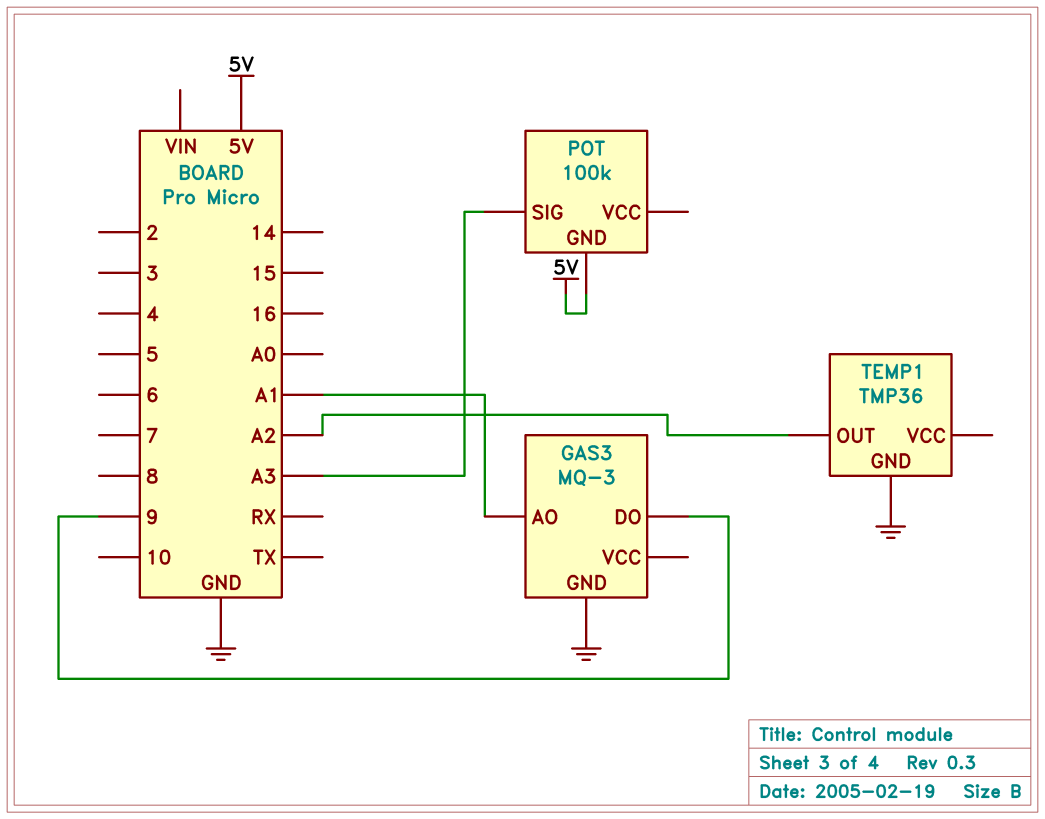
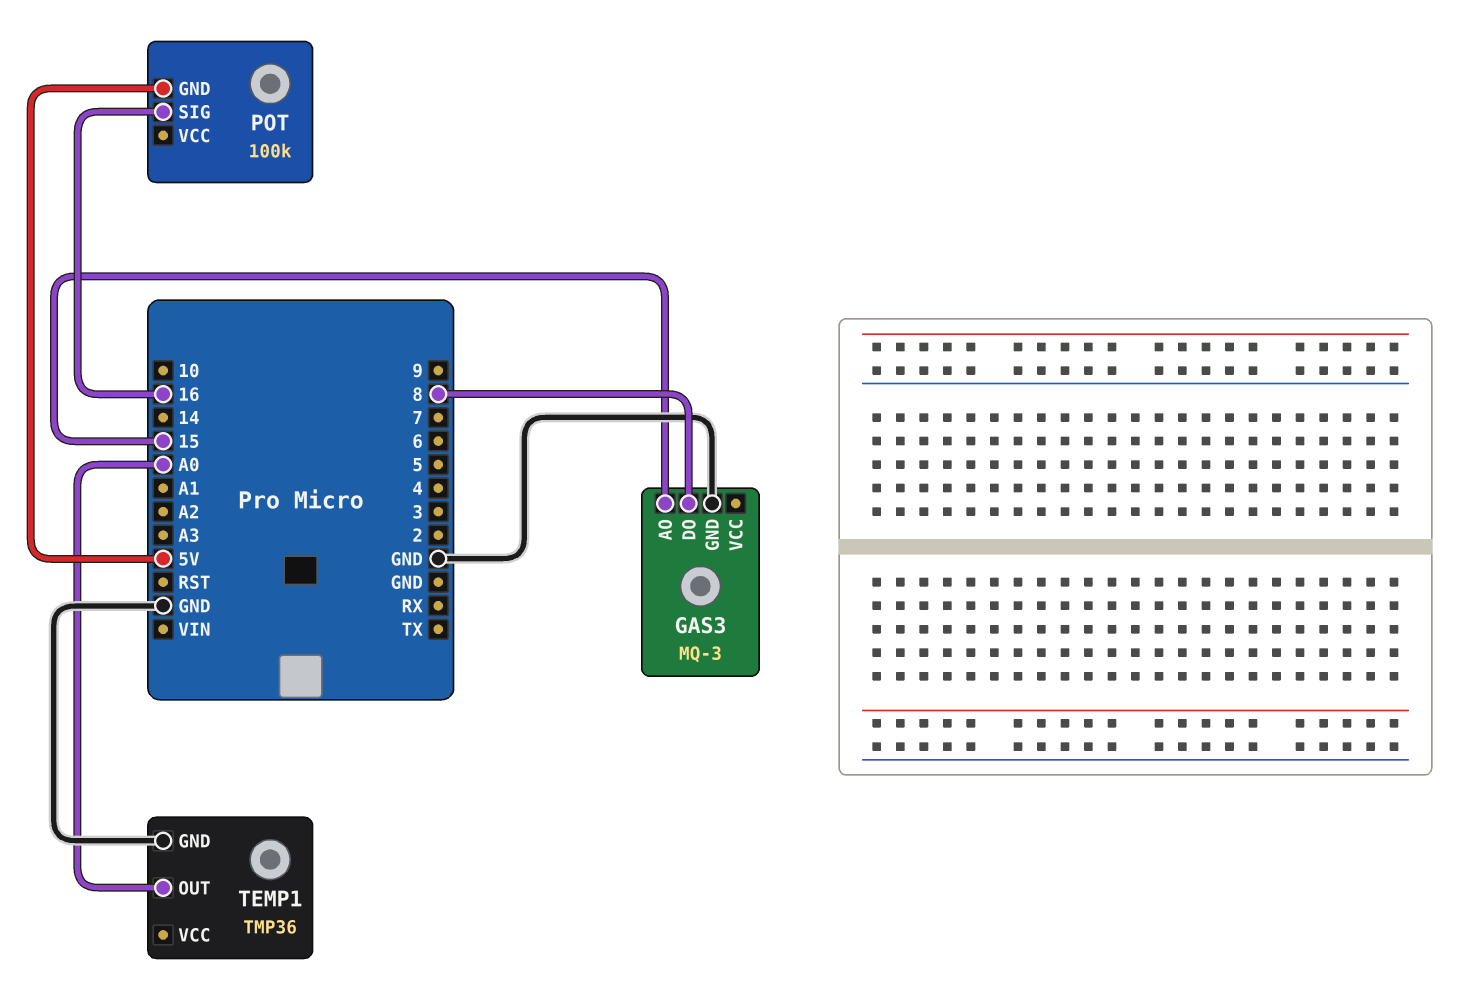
GAS3 pin AO: A1 -> 15
GAS3 pin DO: 9 -> 8
POT pin SIG: A3 -> 16
TEMP1 pin OUT: A2 -> A0

